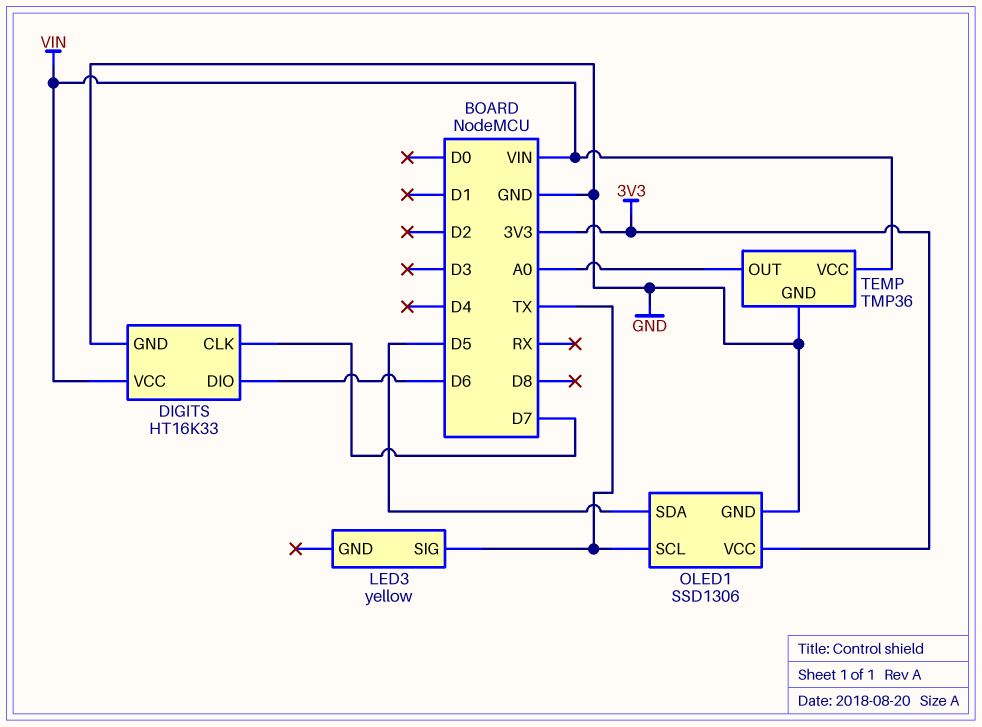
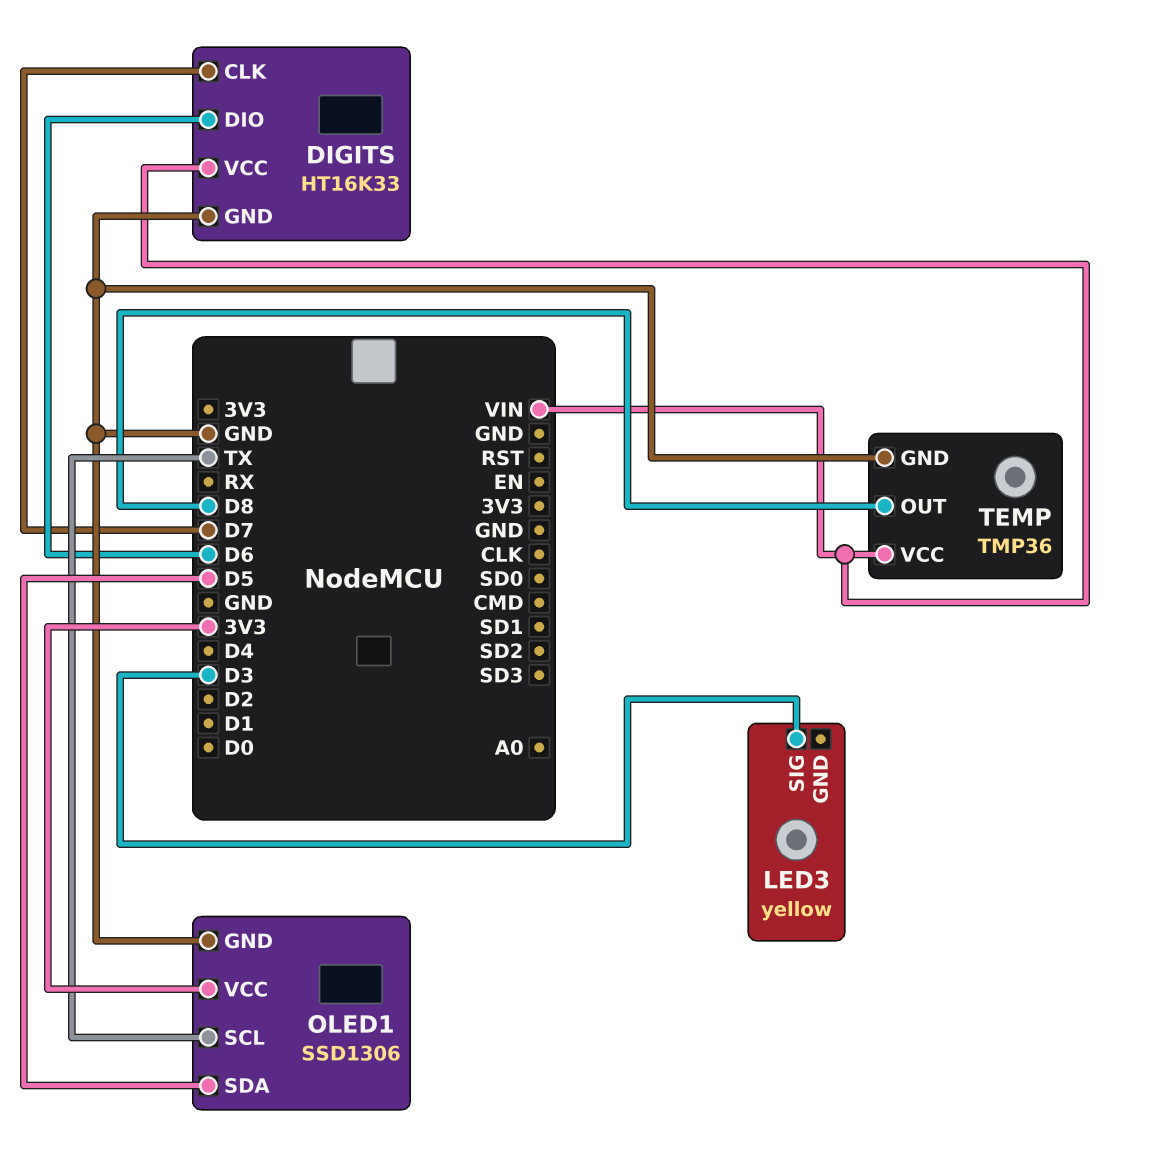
LED3 pin SIG: TX -> D3
TEMP pin OUT: A0 -> D8

